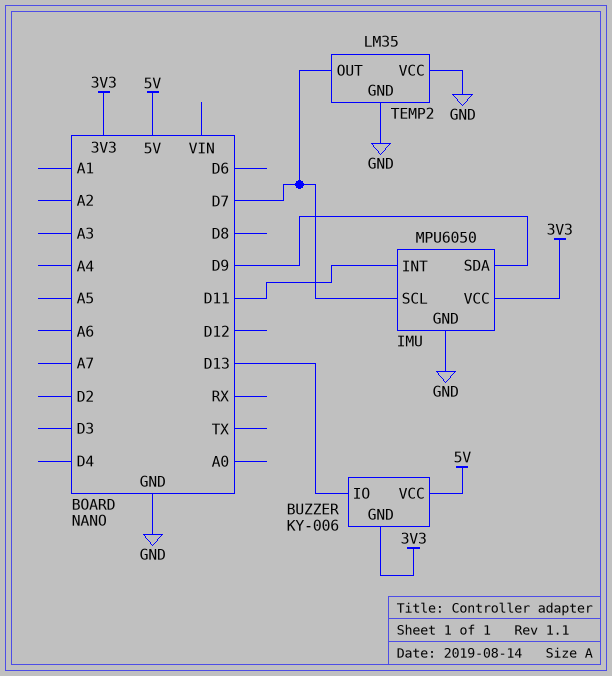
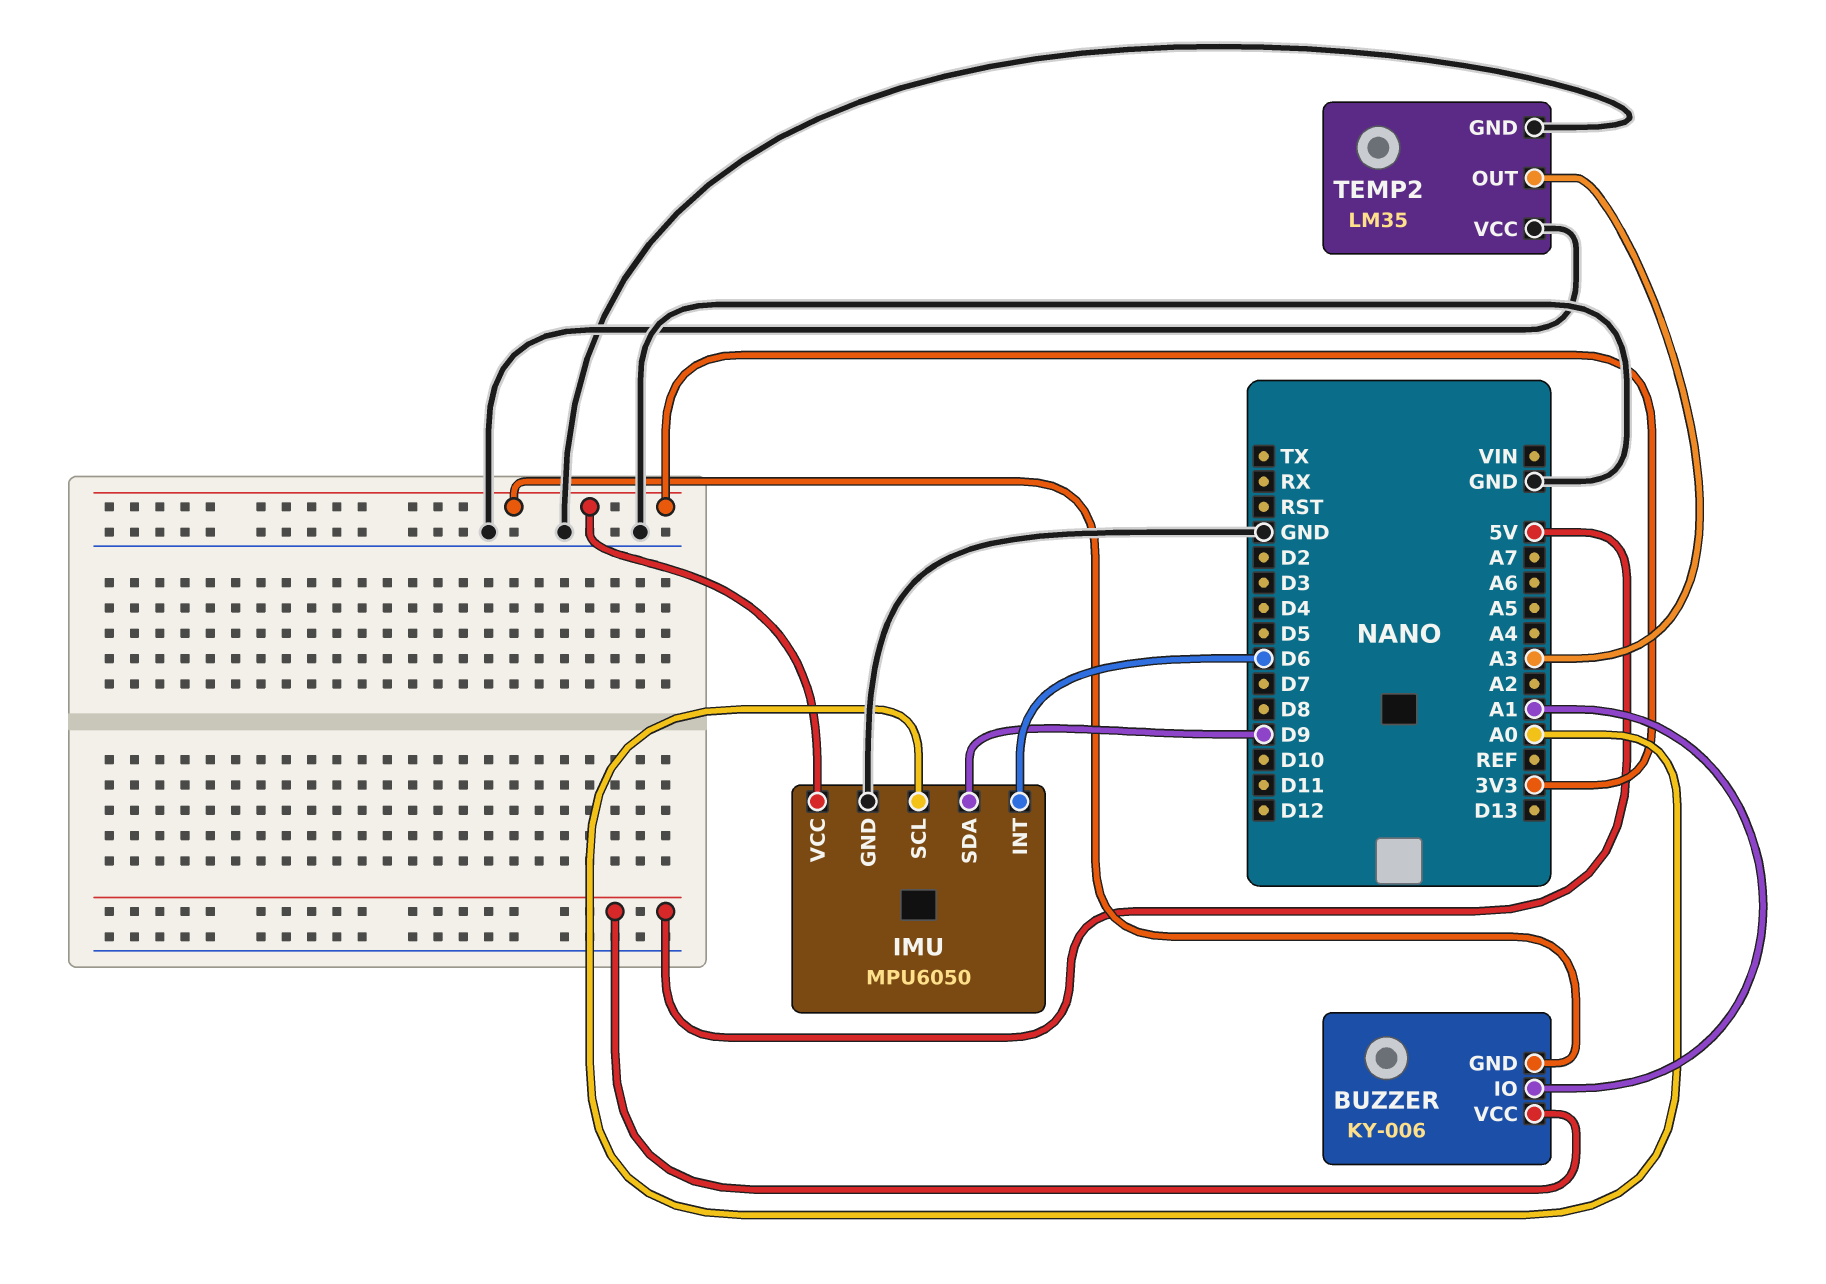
BUZZER pin IO: D13 -> A1
IMU pin INT: D11 -> D6
IMU pin SCL: D7 -> A0
TEMP2 pin OUT: D7 -> A3

